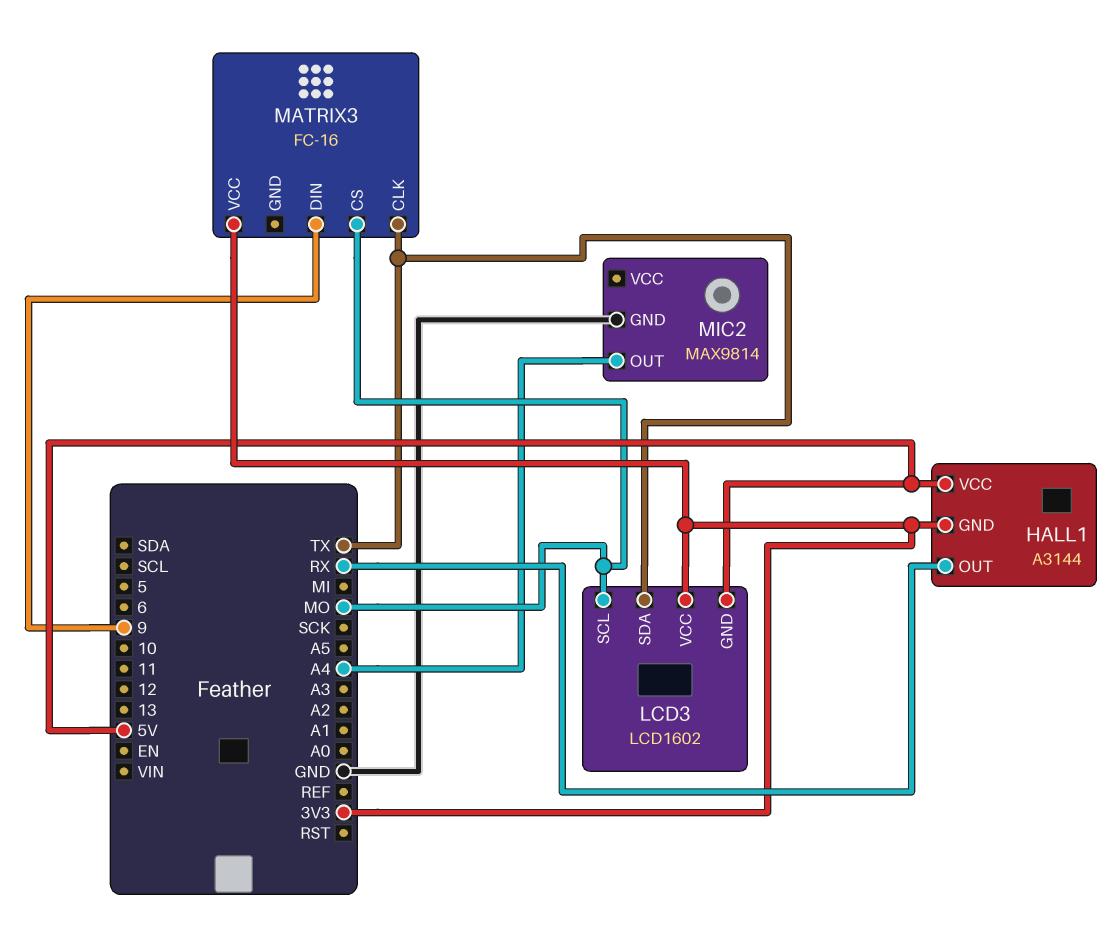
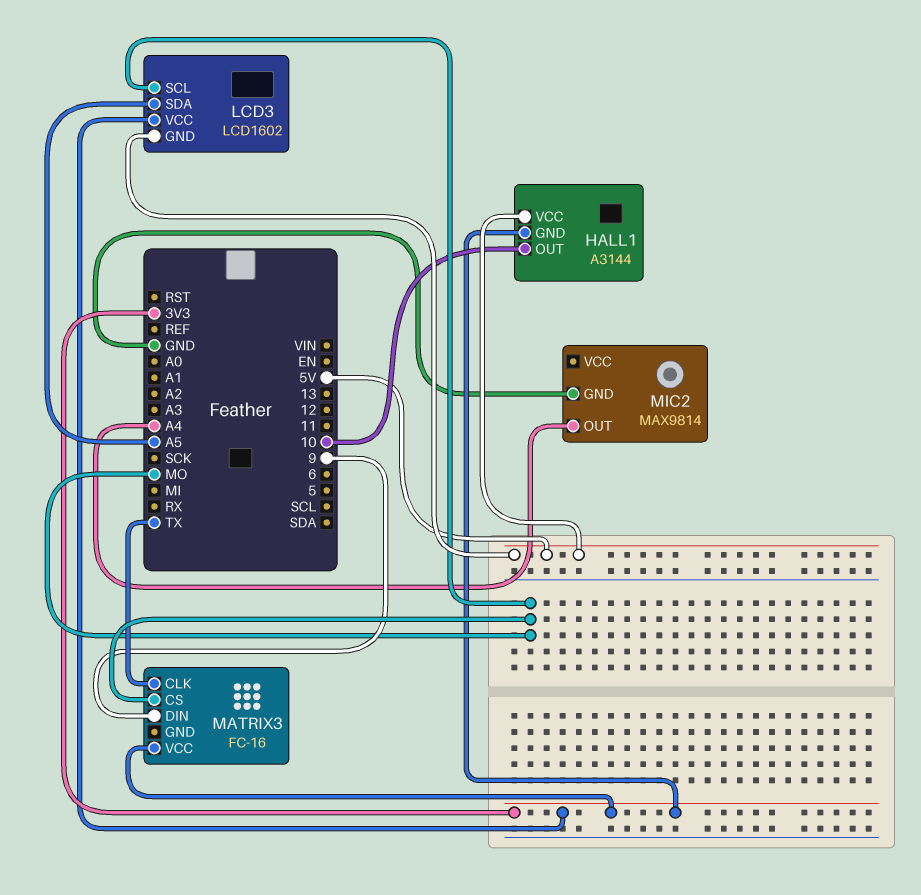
HALL1 pin OUT: RX -> 10
LCD3 pin SDA: TX -> A5

